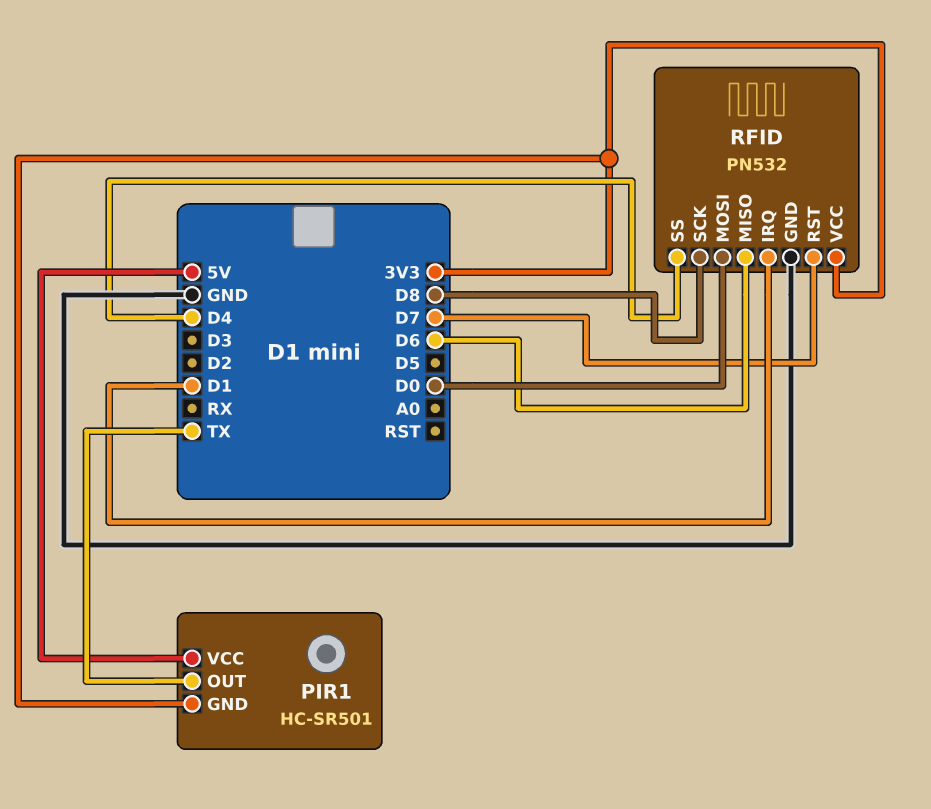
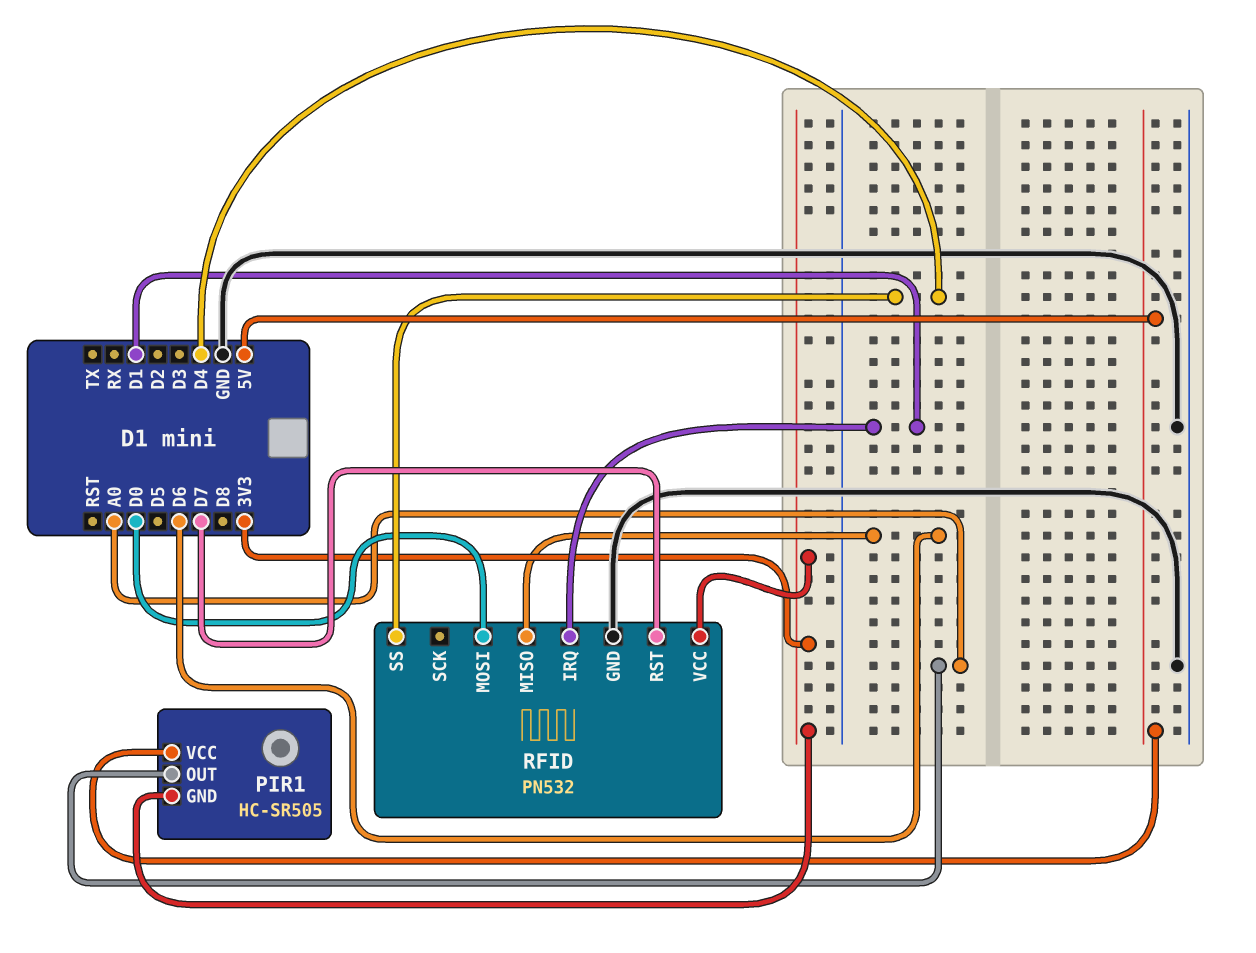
PIR1: HC-SR501 -> HC-SR505
PIR1 pin OUT: TX -> A0
RFID pin SCK: D8 -> none

